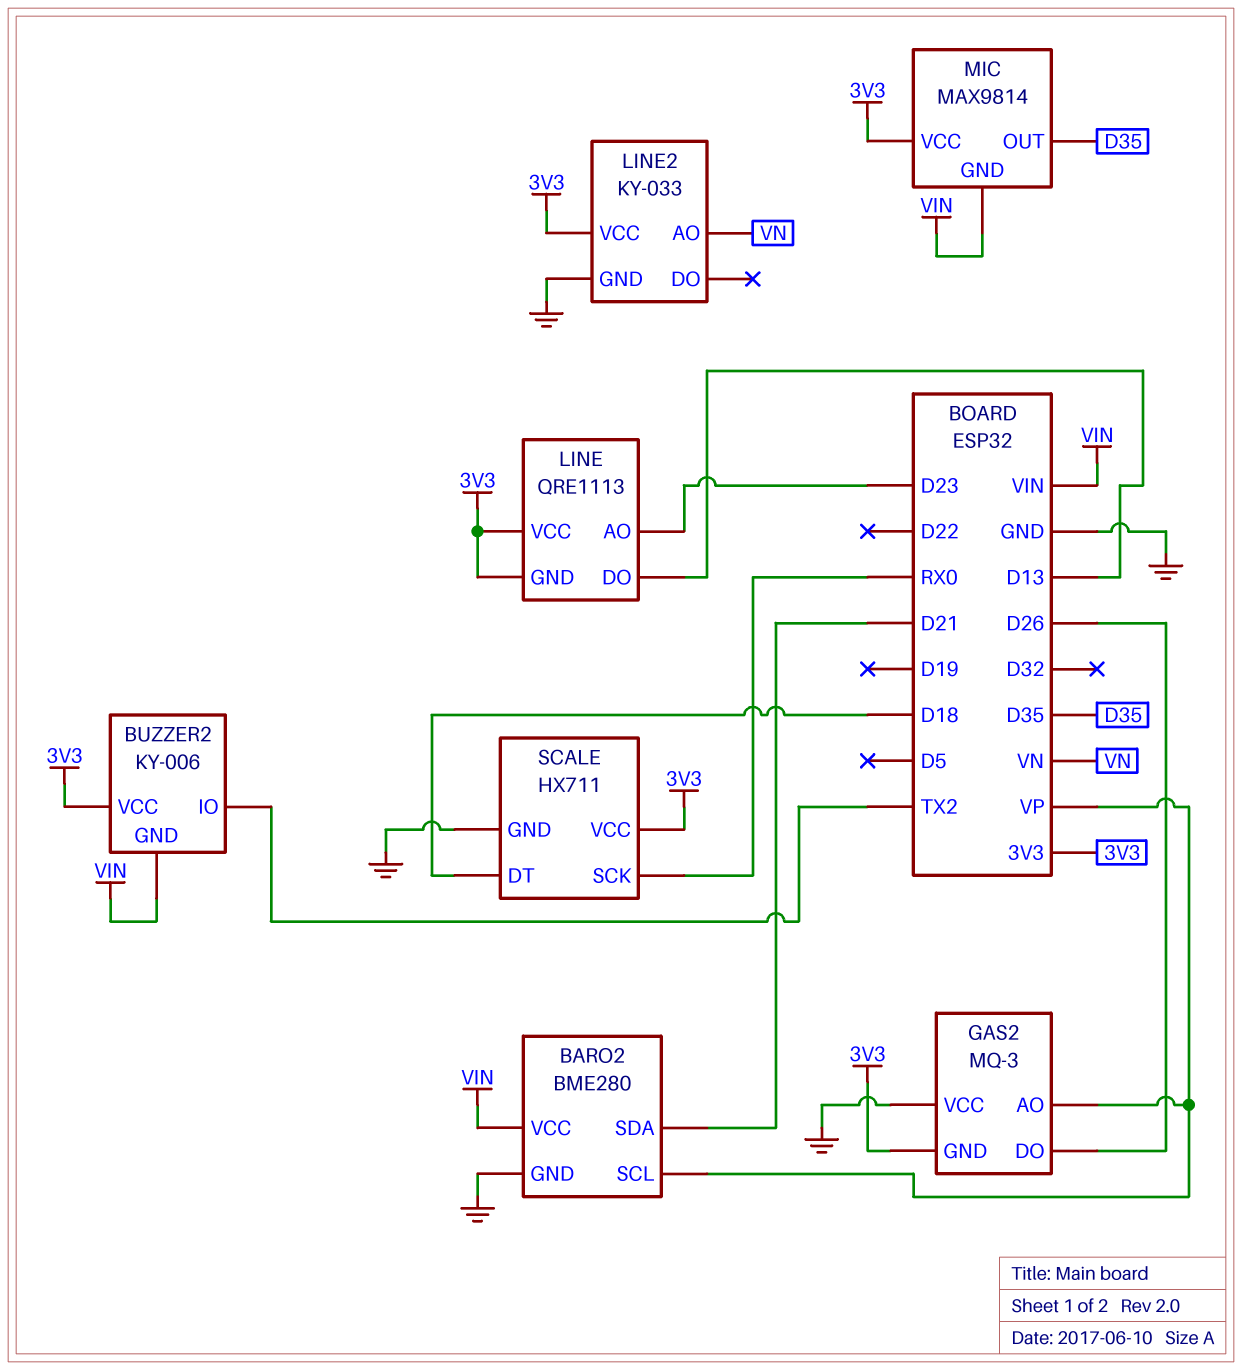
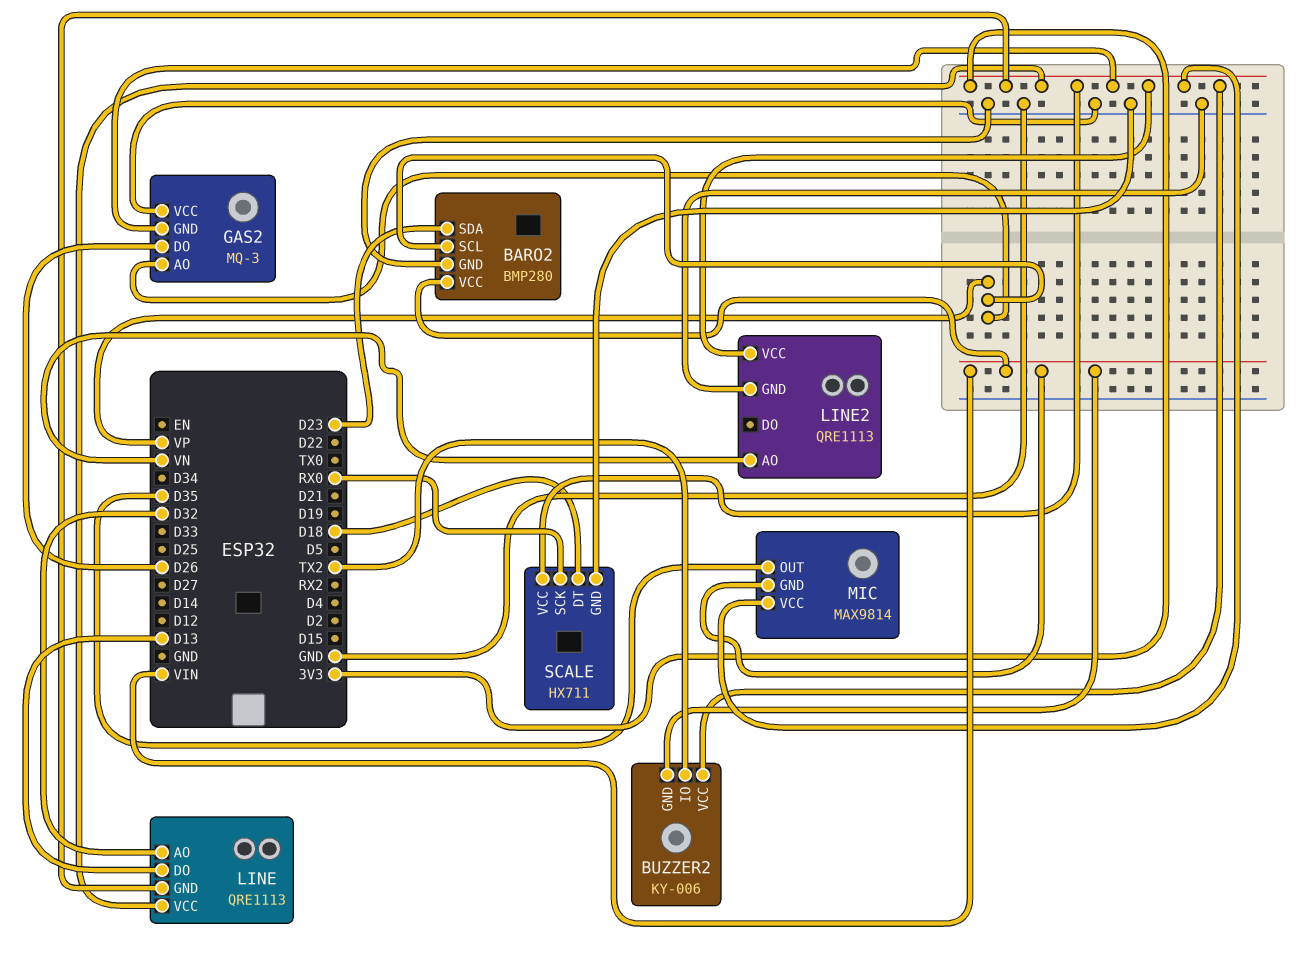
BARO2: BME280 -> BMP280
BARO2 pin SDA: D21 -> D23
LINE pin AO: D23 -> D32
LINE2: KY-033 -> QRE1113

